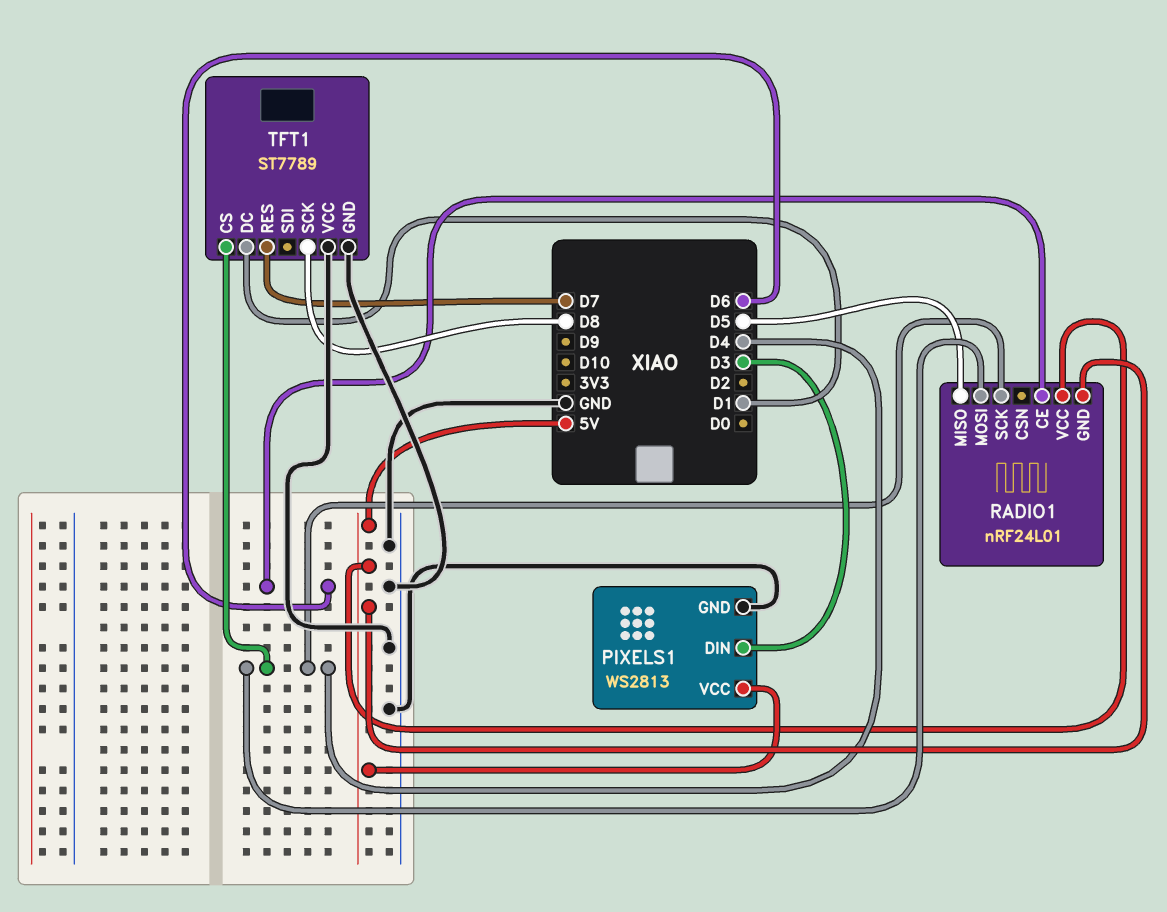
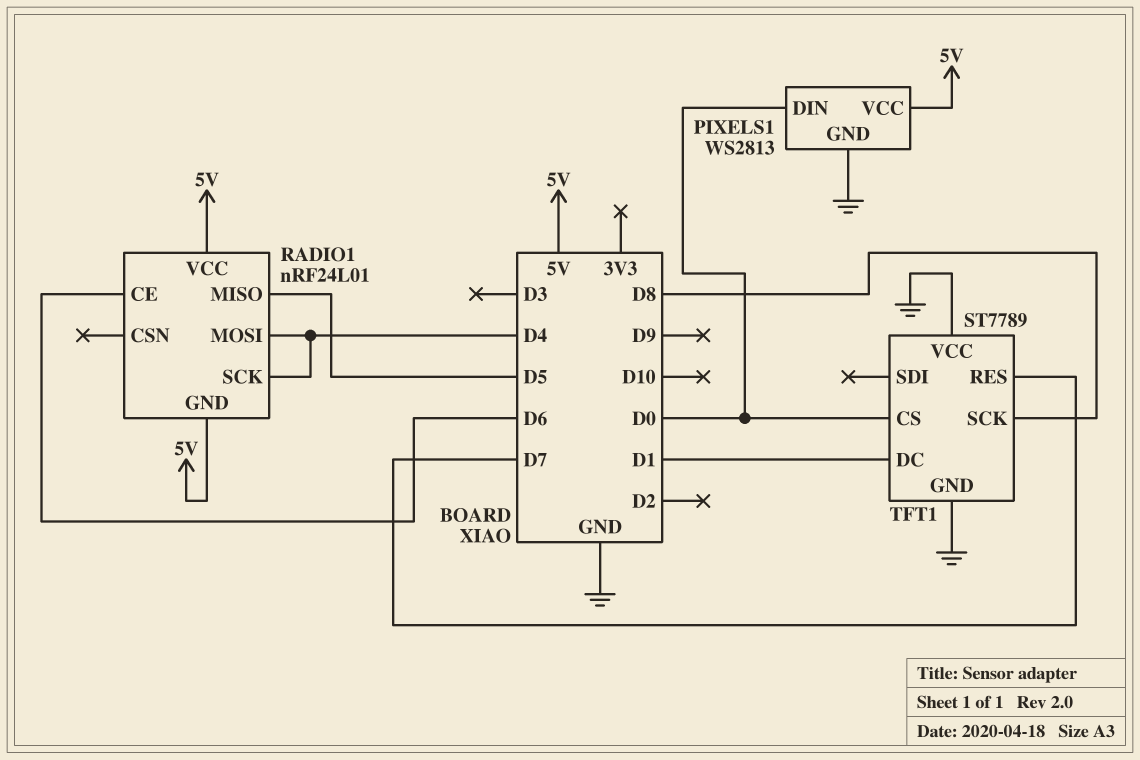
PIXELS1 pin DIN: D3 -> D0
TFT1 pin CS: D4 -> D0

